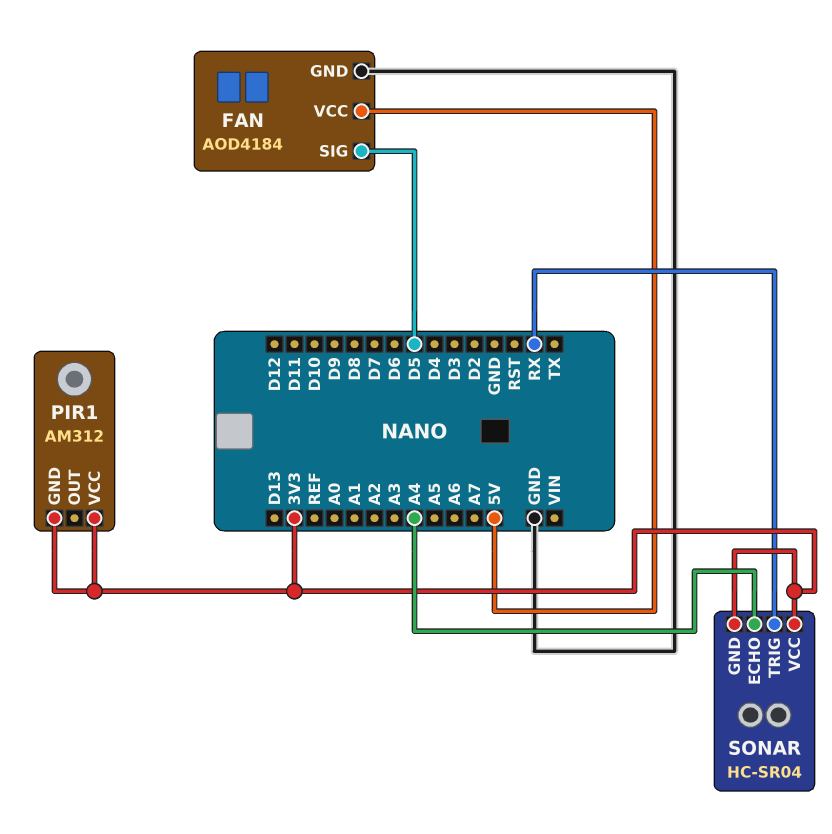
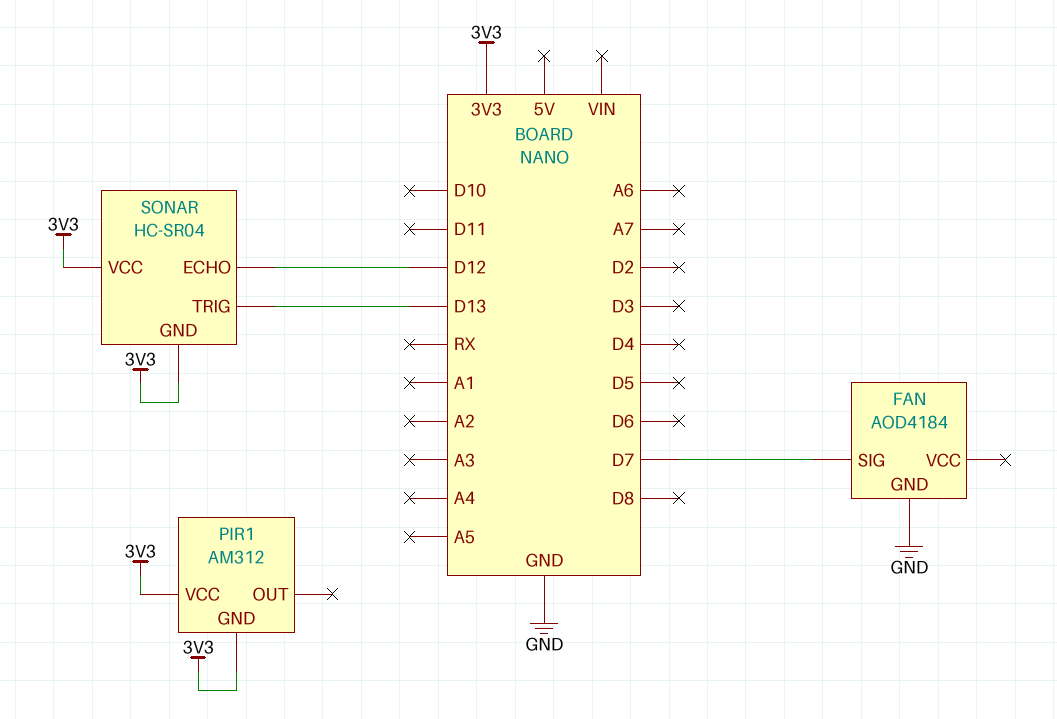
FAN pin SIG: D5 -> D7
FAN pin VCC: 5V -> none
SONAR pin ECHO: A4 -> D12
SONAR pin TRIG: RX -> D13

